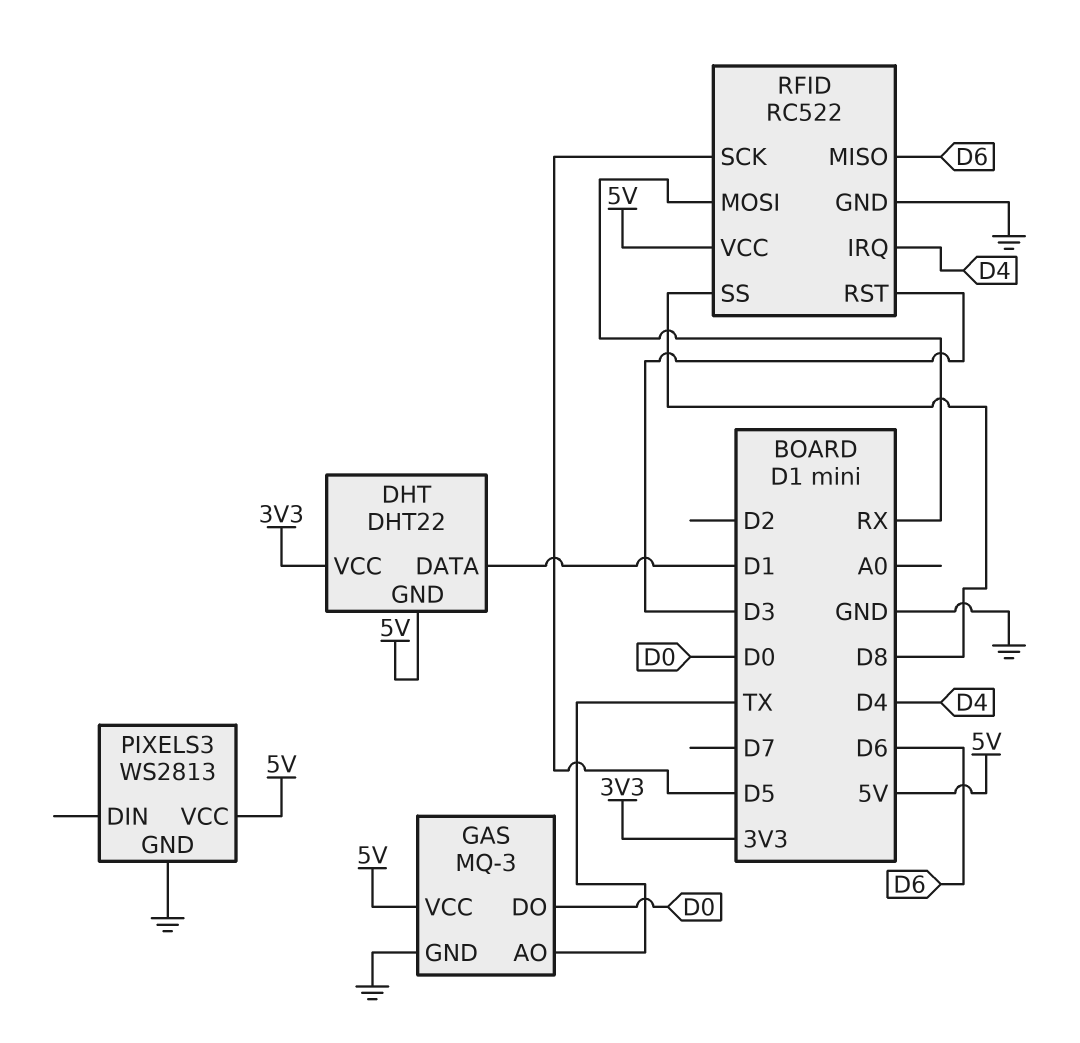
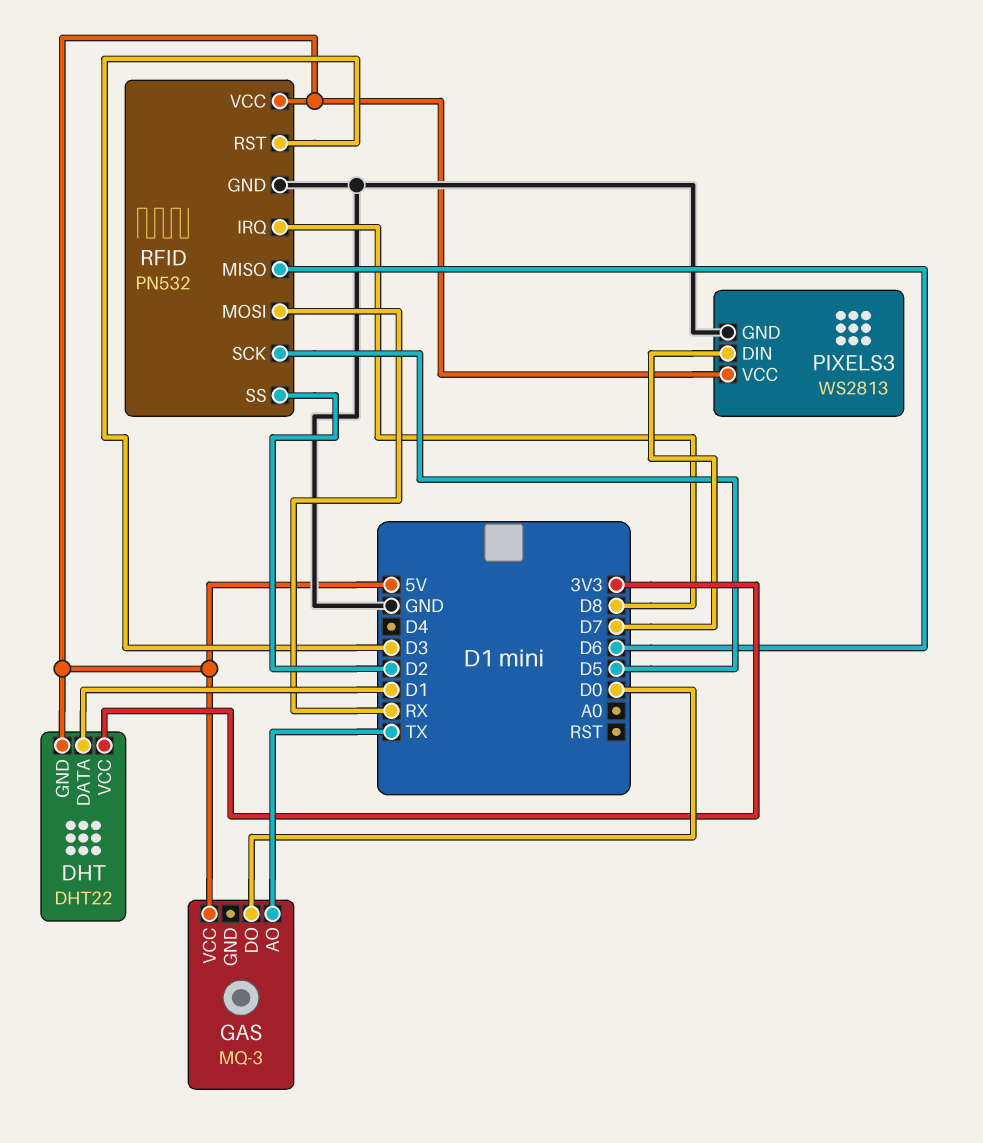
GAS pin GND: GND -> none
PIXELS3 pin DIN: none -> D7
RFID: RC522 -> PN532
RFID pin IRQ: D4 -> D8
RFID pin SS: D8 -> D2

